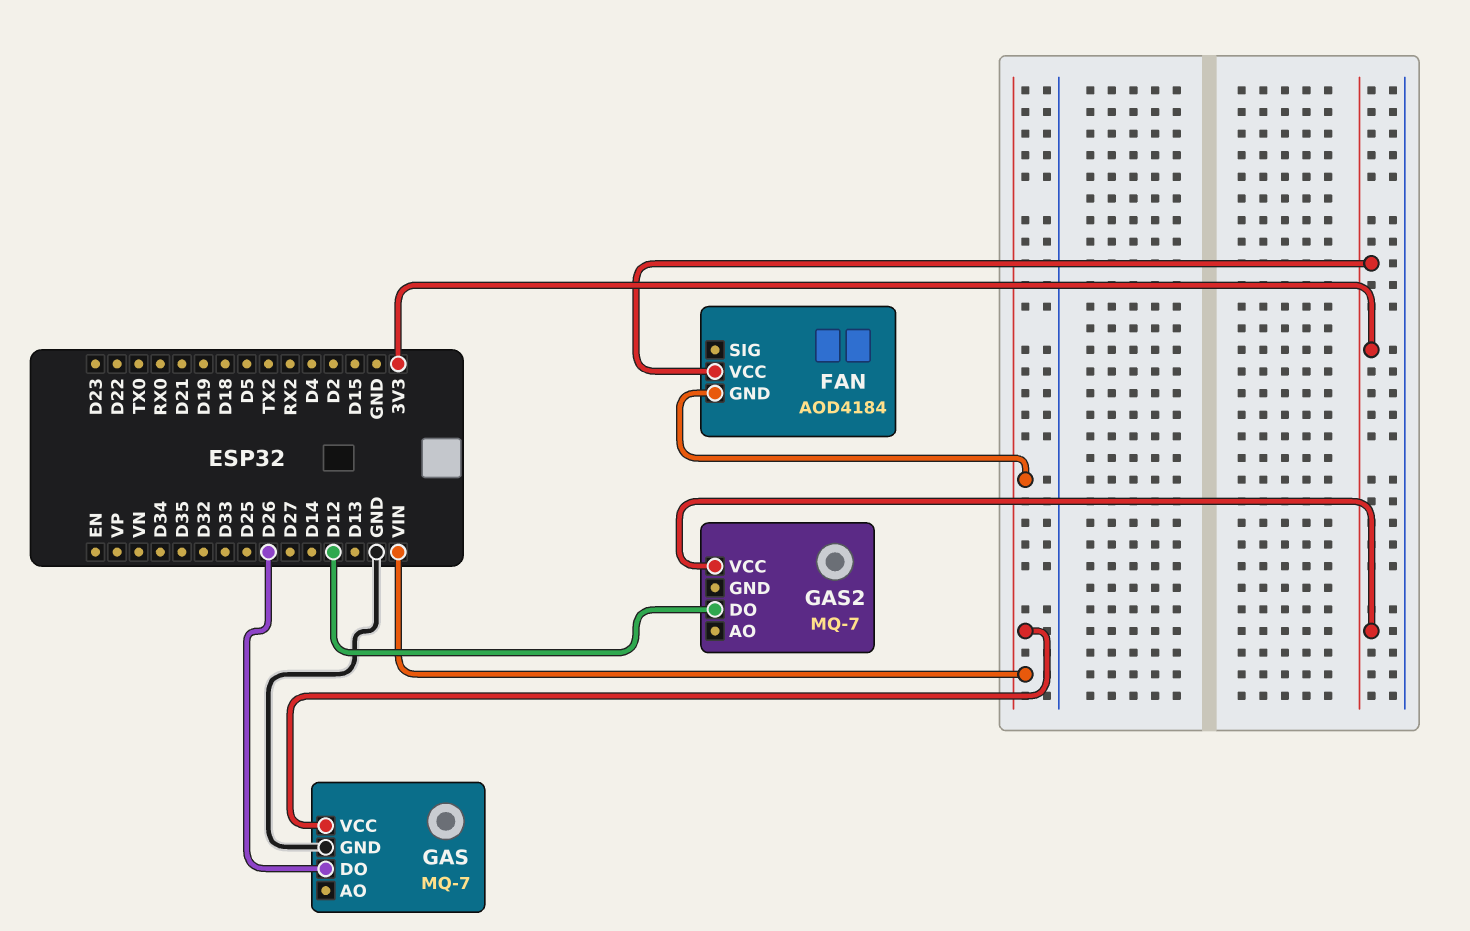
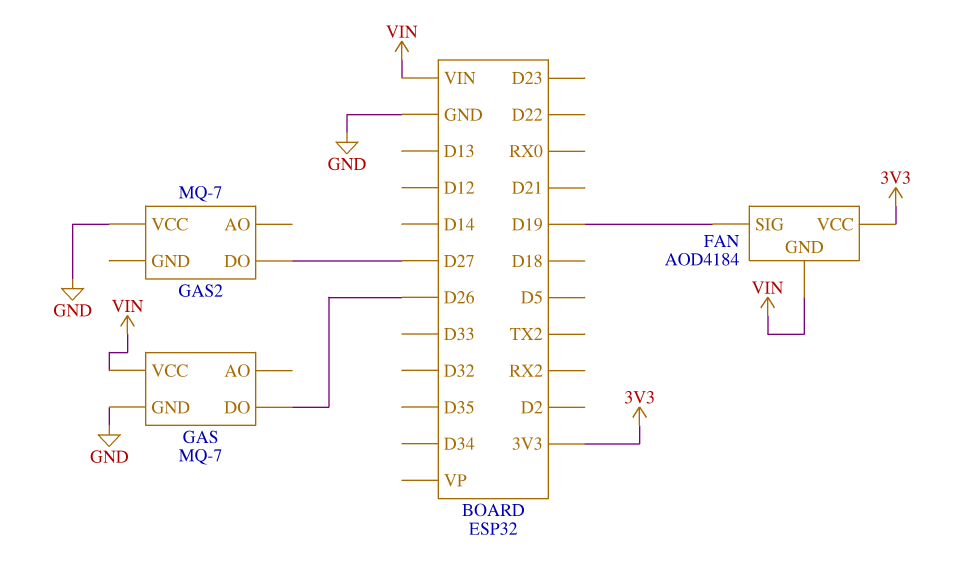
FAN pin SIG: none -> D19
GAS2 pin DO: D12 -> D27
GAS2 pin VCC: 3V3 -> GND

